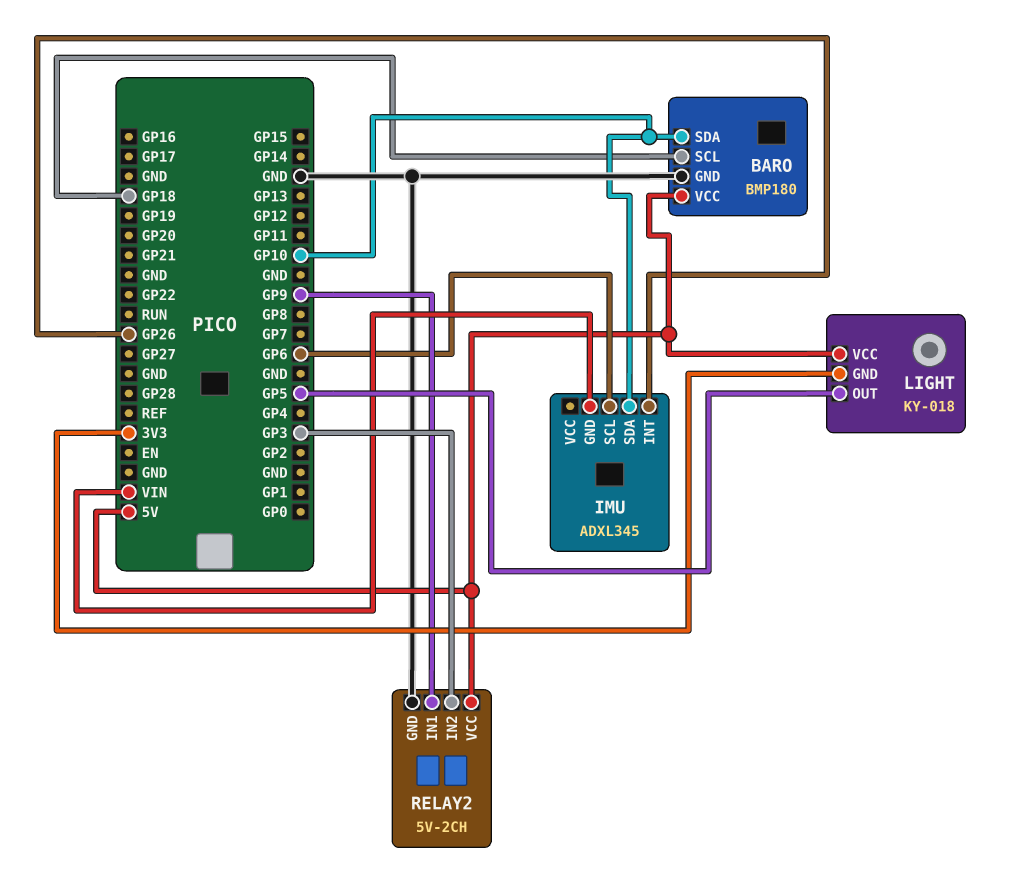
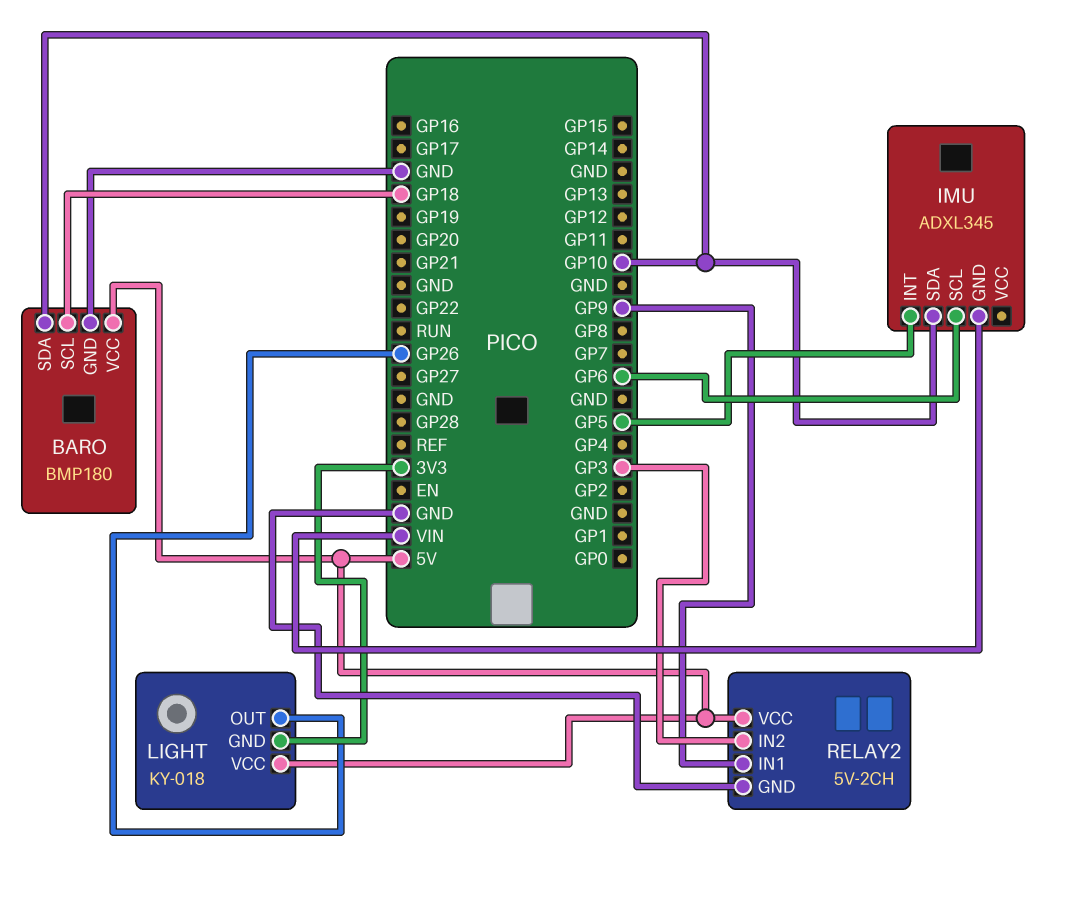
IMU pin INT: GP26 -> GP5
LIGHT pin OUT: GP5 -> GP26

